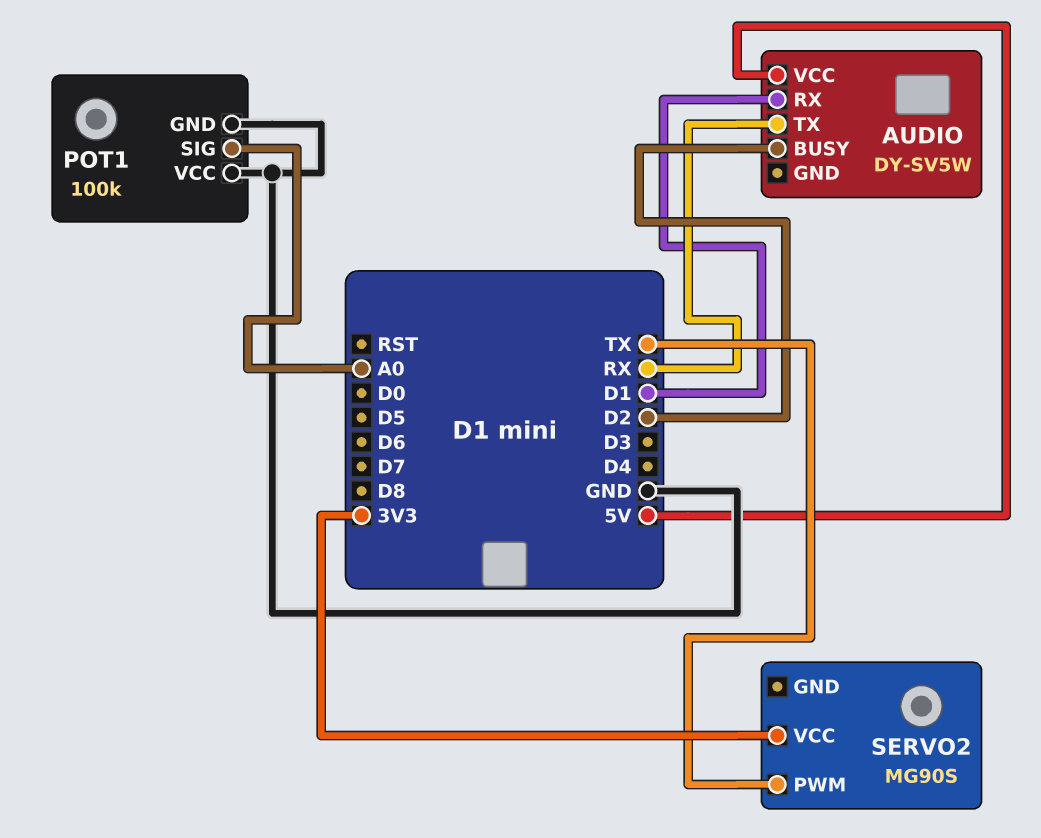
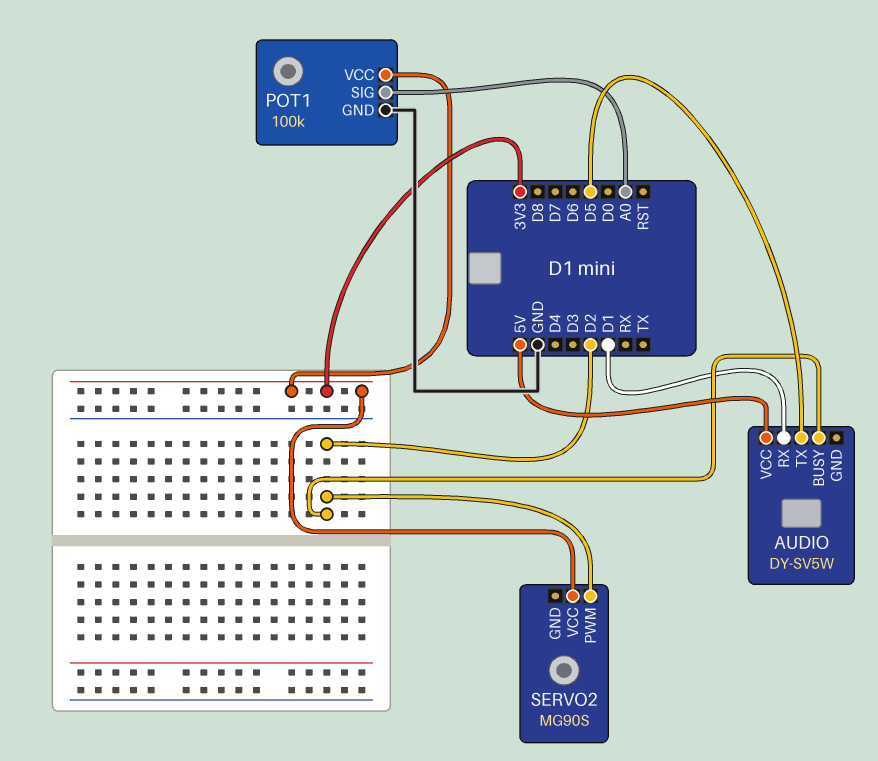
AUDIO pin TX: RX -> D5
POT1 pin VCC: GND -> 3V3
SERVO2 pin PWM: TX -> D2

